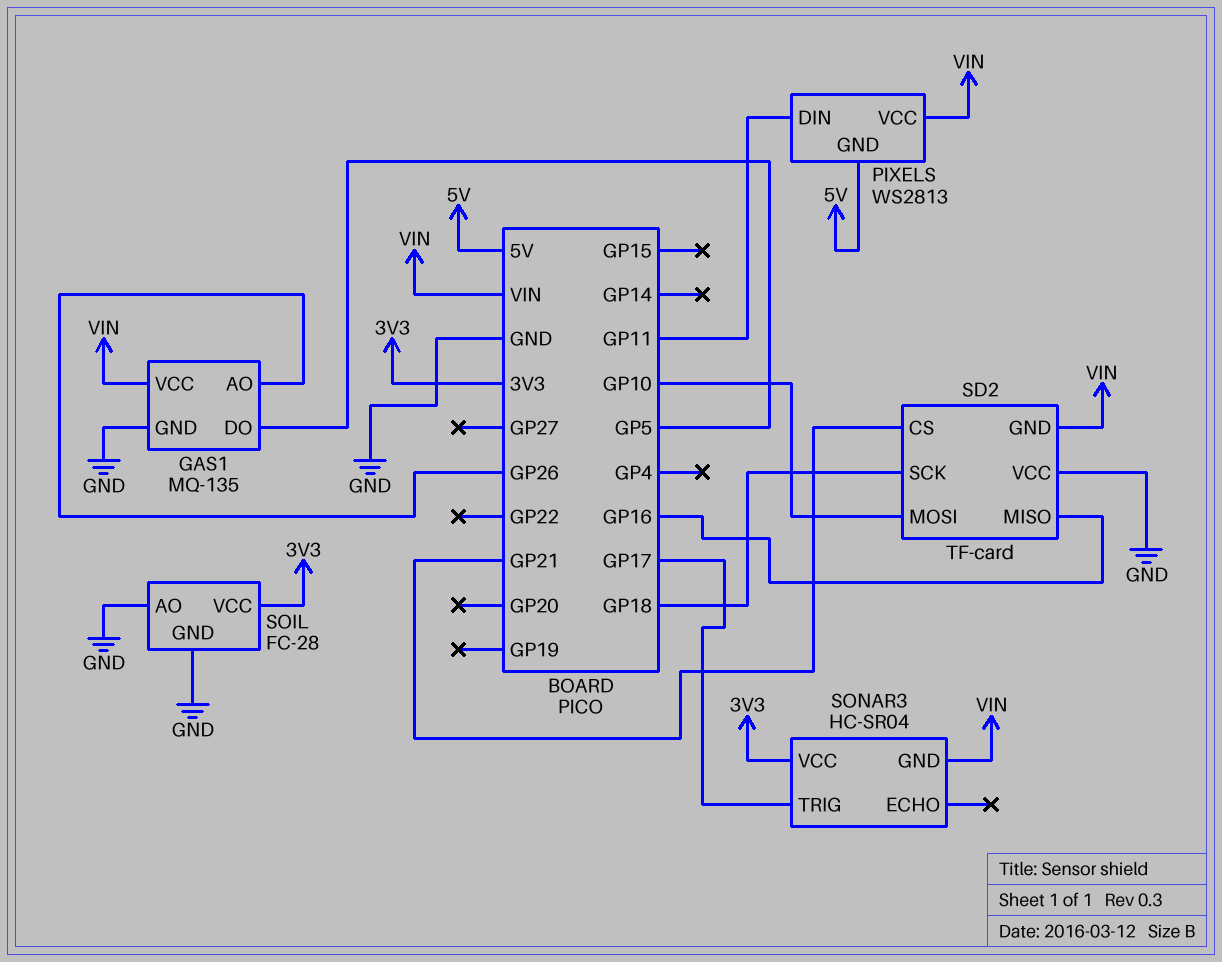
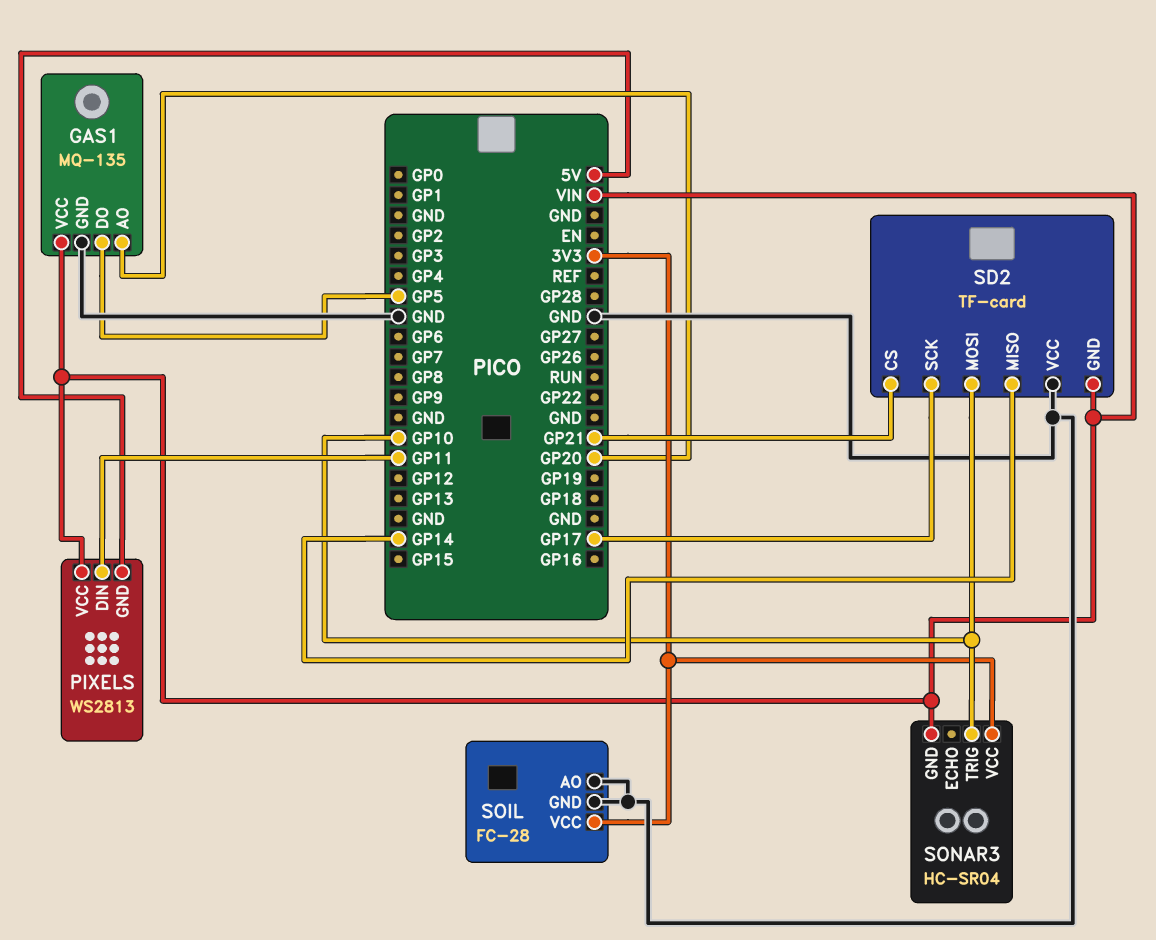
GAS1 pin AO: GP26 -> GP20
SD2 pin MISO: GP16 -> GP14
SD2 pin SCK: GP18 -> GP17
SONAR3 pin TRIG: GP17 -> GP10

